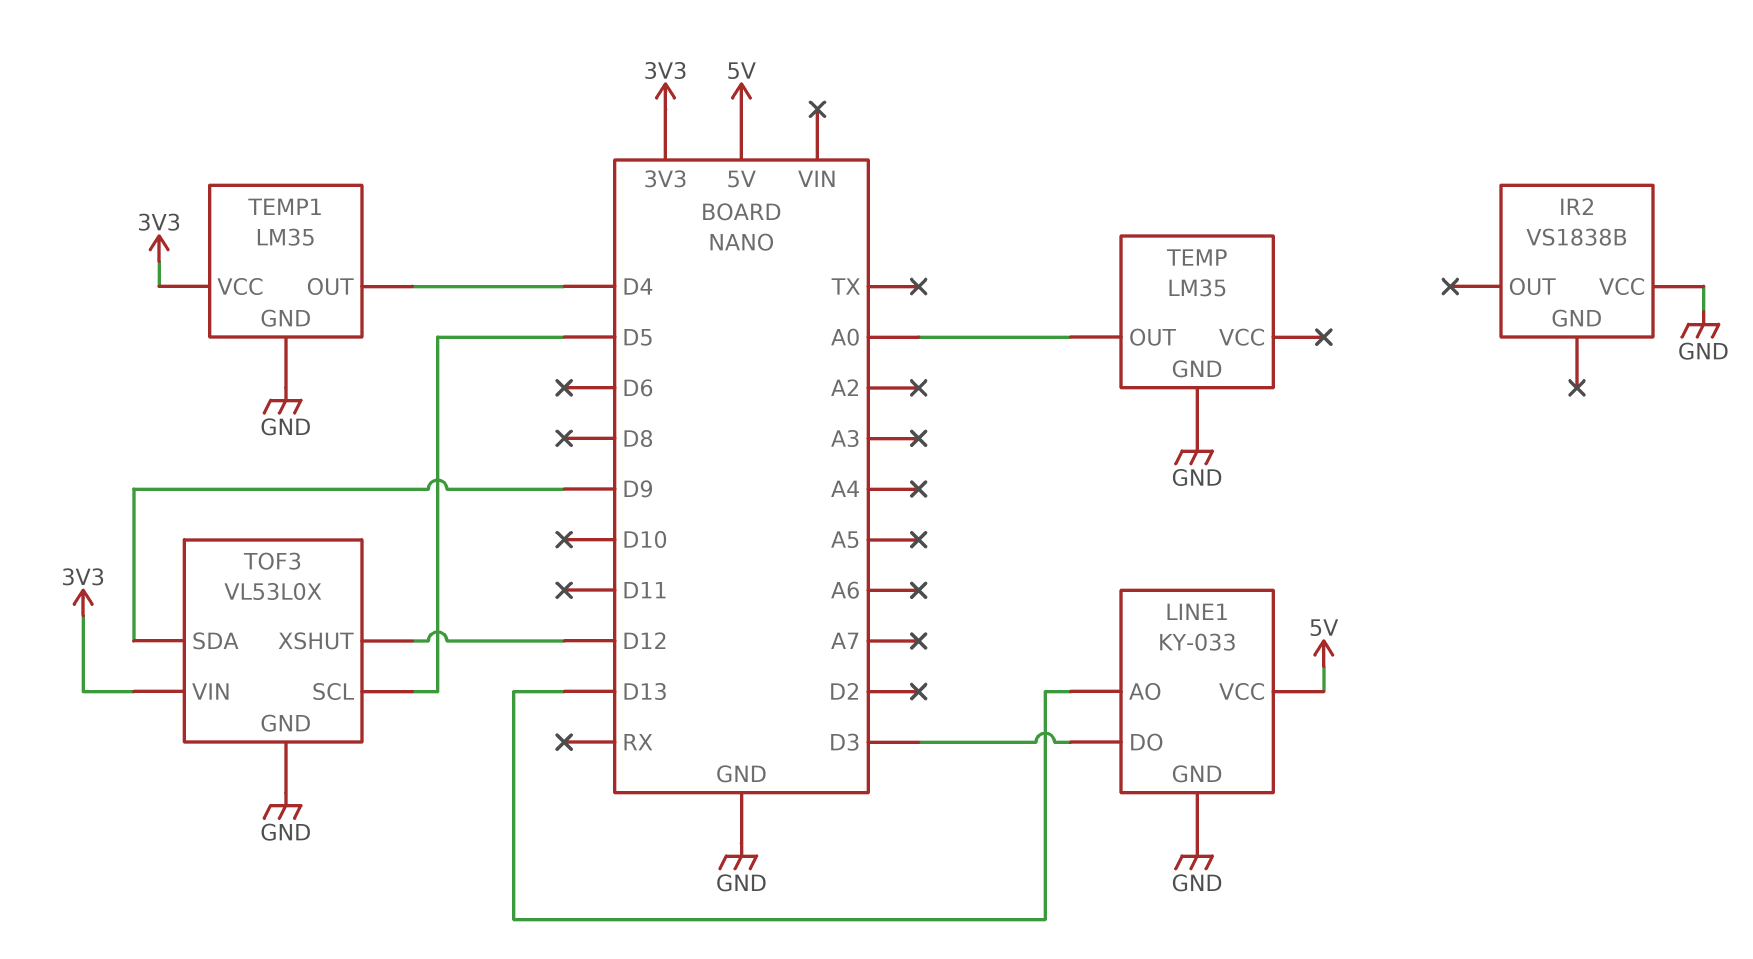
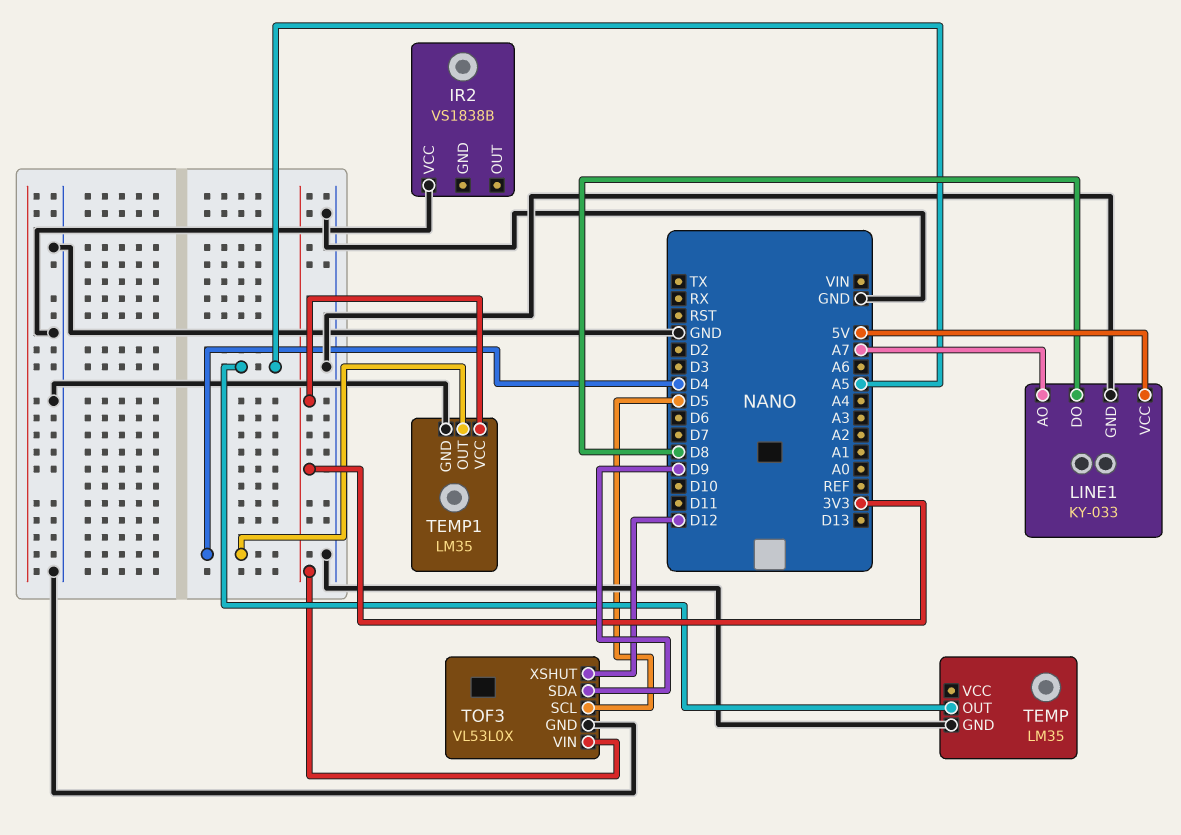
LINE1 pin AO: D13 -> A7
LINE1 pin DO: D3 -> D8
TEMP pin OUT: A0 -> A5

